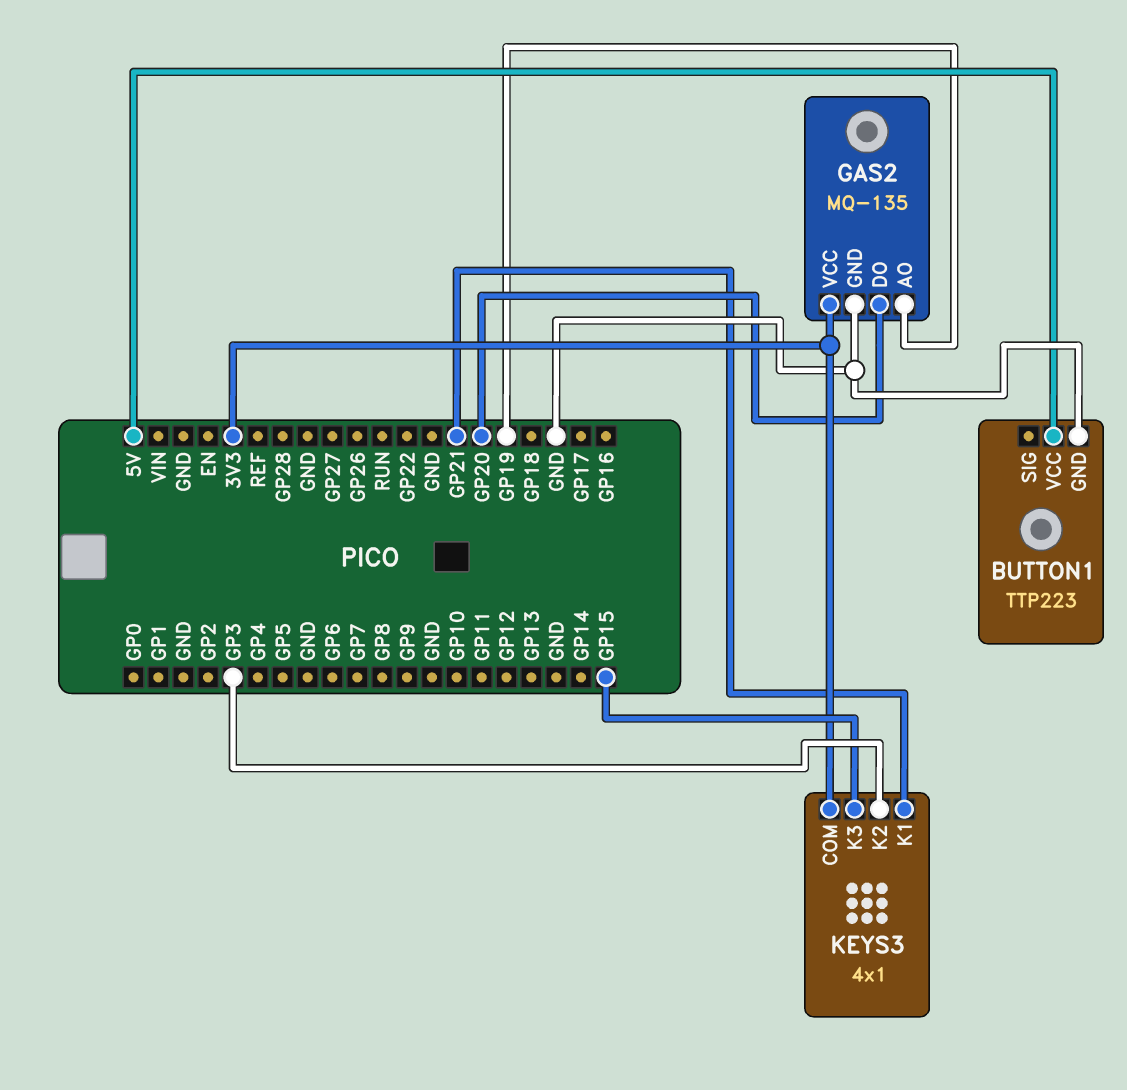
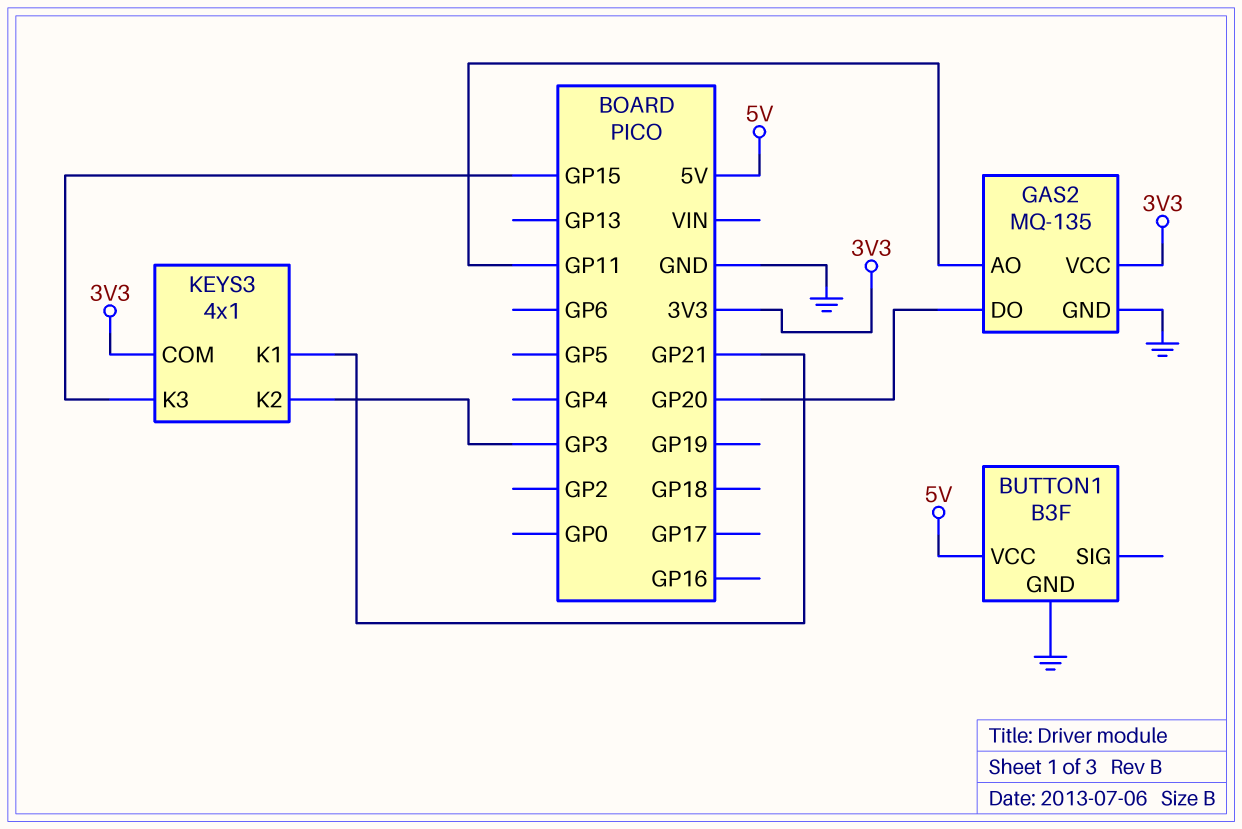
BUTTON1: TTP223 -> B3F
GAS2 pin AO: GP19 -> GP11

